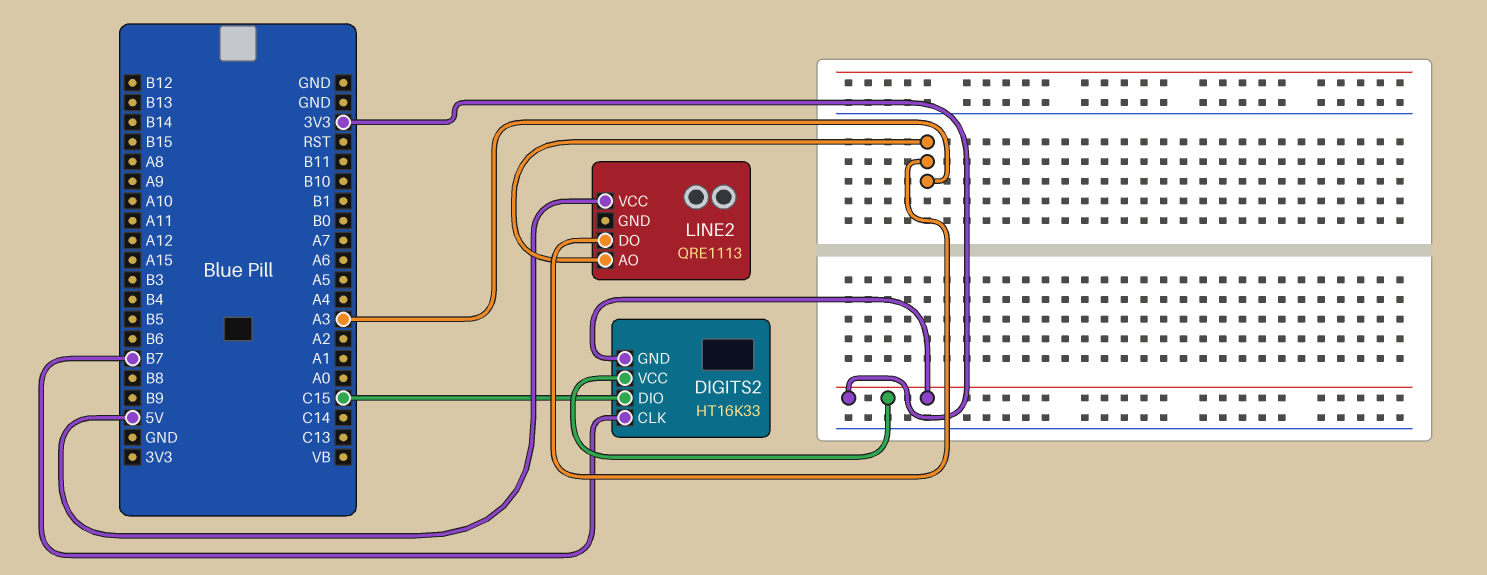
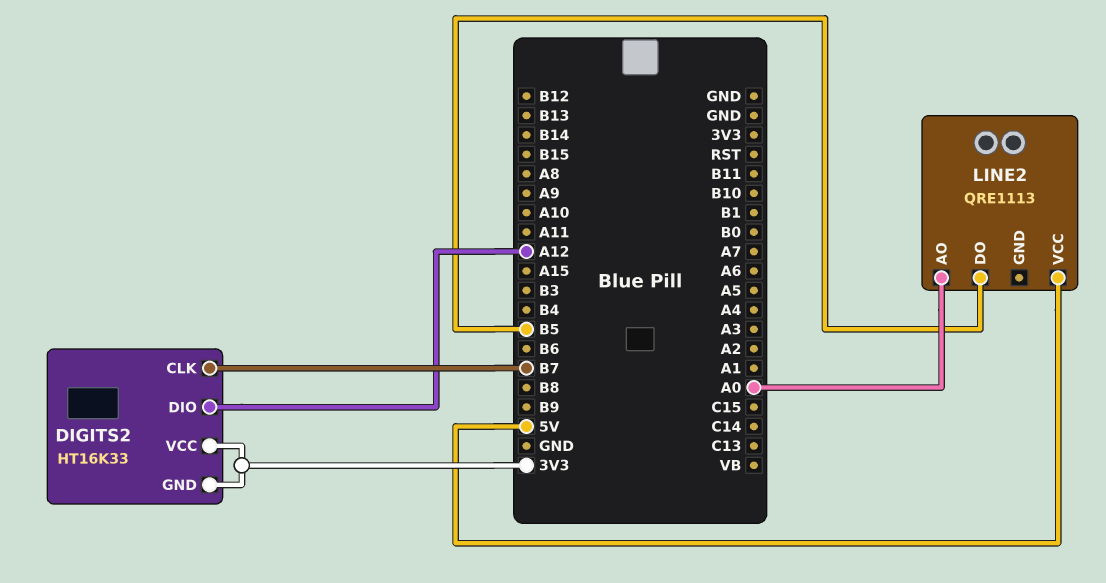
DIGITS2 pin DIO: C15 -> A12
LINE2 pin AO: A3 -> A0
LINE2 pin DO: A3 -> B5

